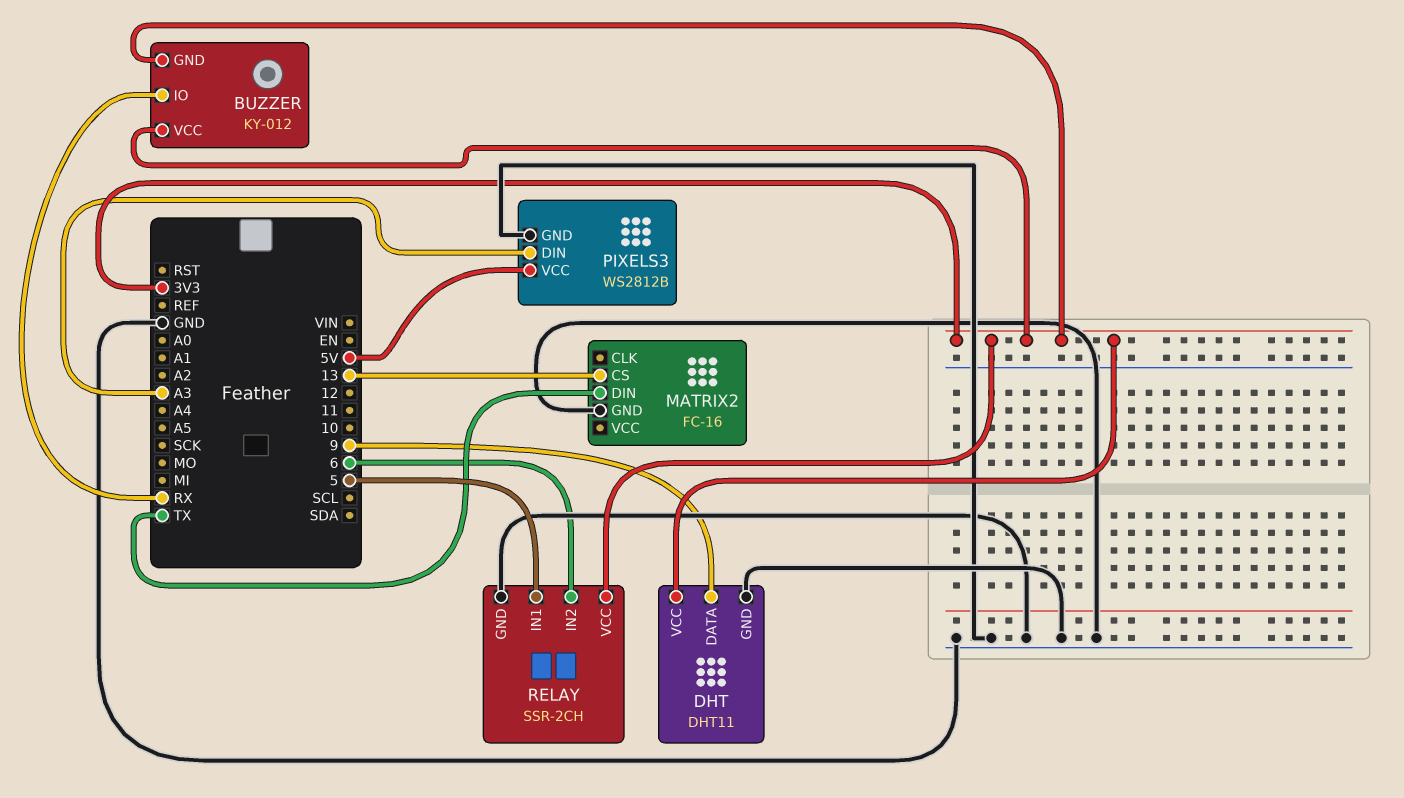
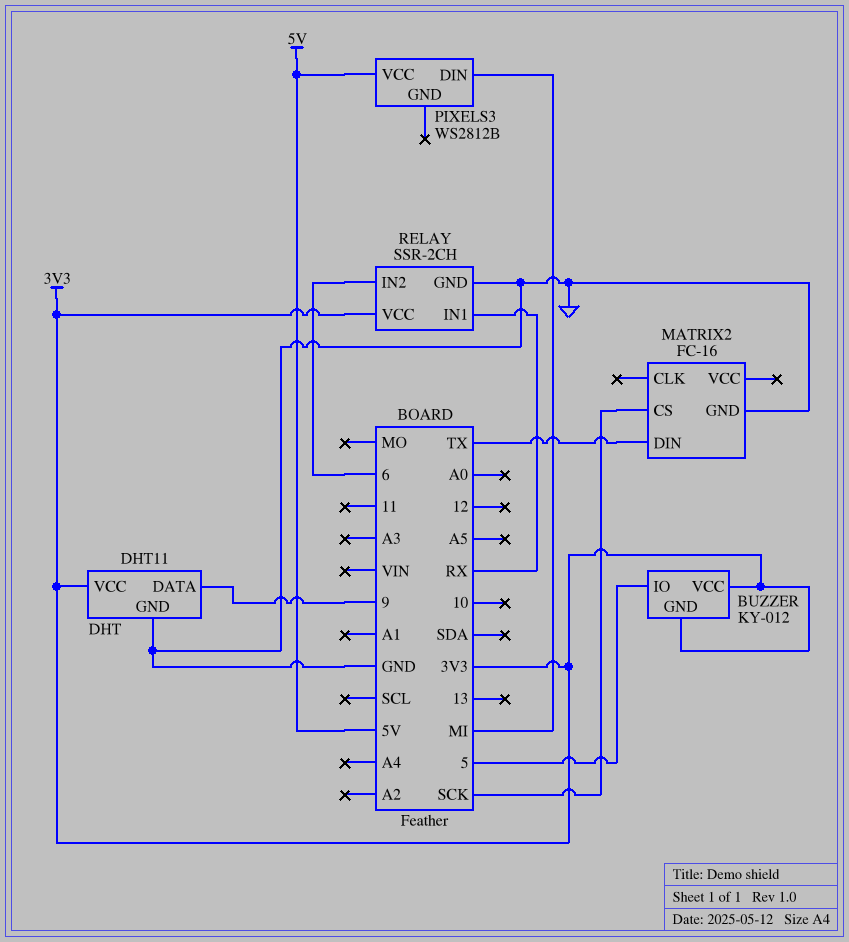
BUZZER pin IO: RX -> 5
MATRIX2 pin CS: 13 -> SCK
PIXELS3 pin DIN: A3 -> MI
PIXELS3 pin GND: GND -> none
RELAY pin IN1: 5 -> RX

